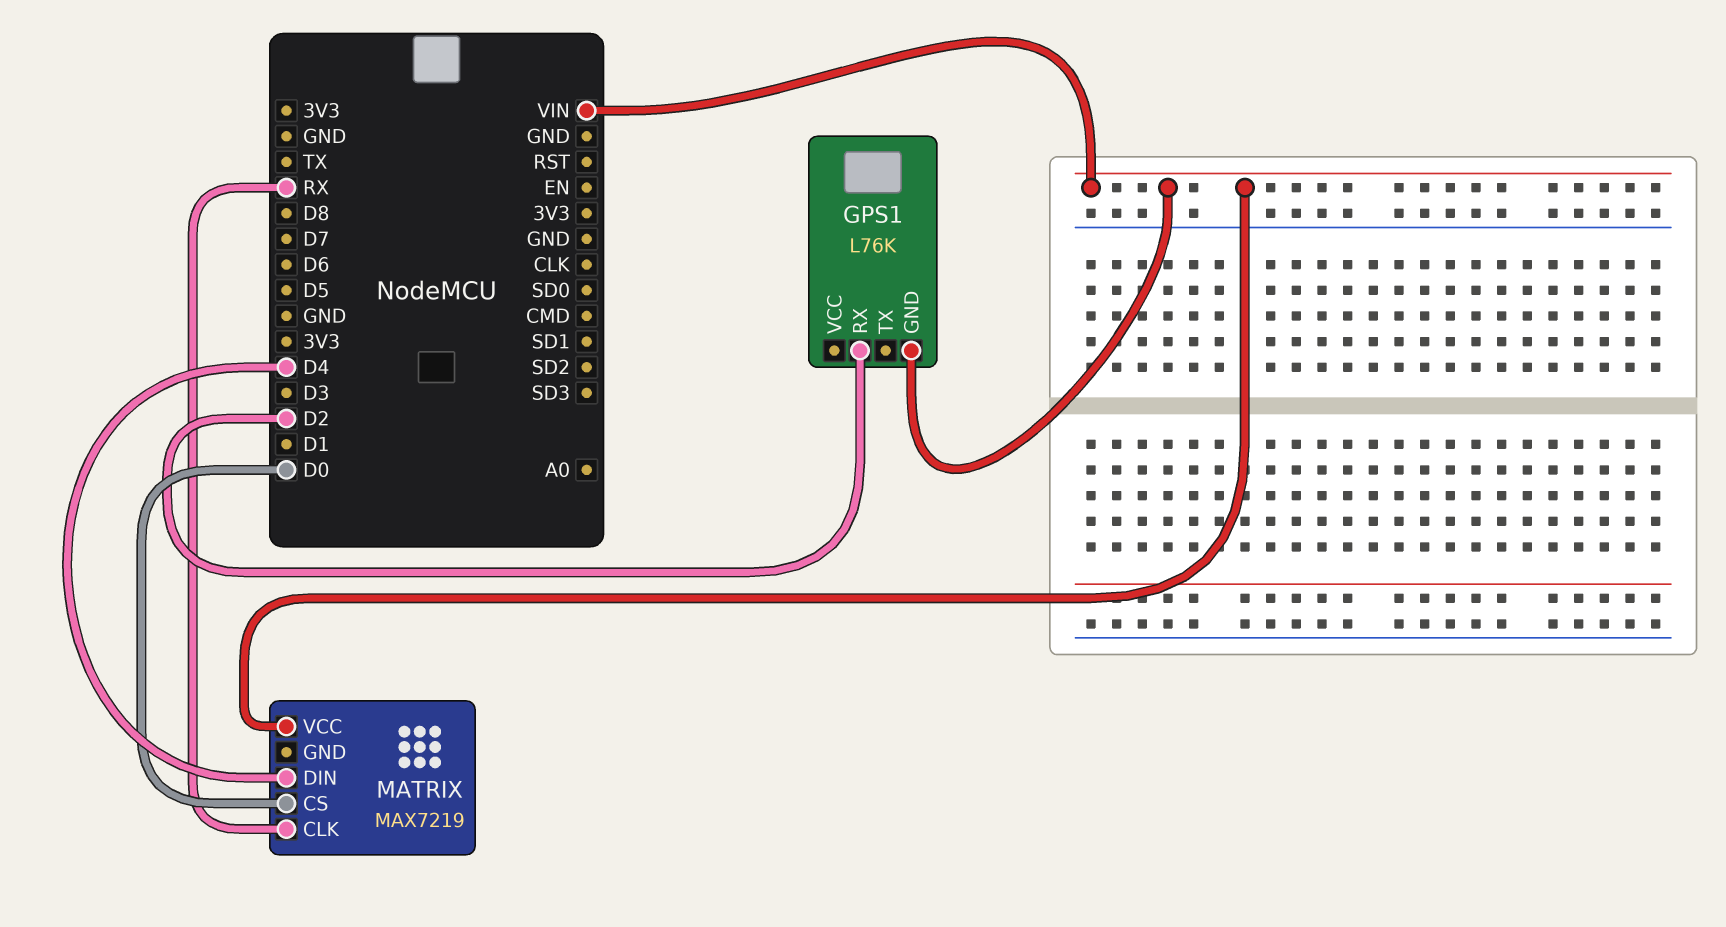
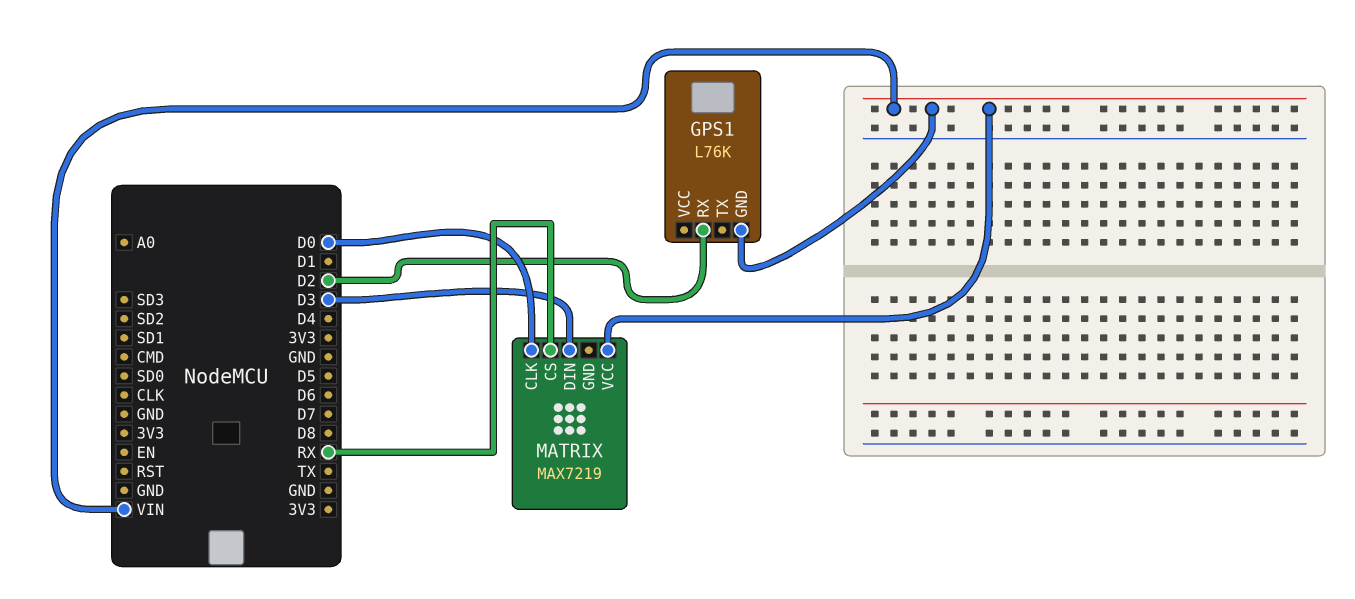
MATRIX pin CLK: RX -> D0
MATRIX pin CS: D0 -> RX
MATRIX pin DIN: D4 -> D3

